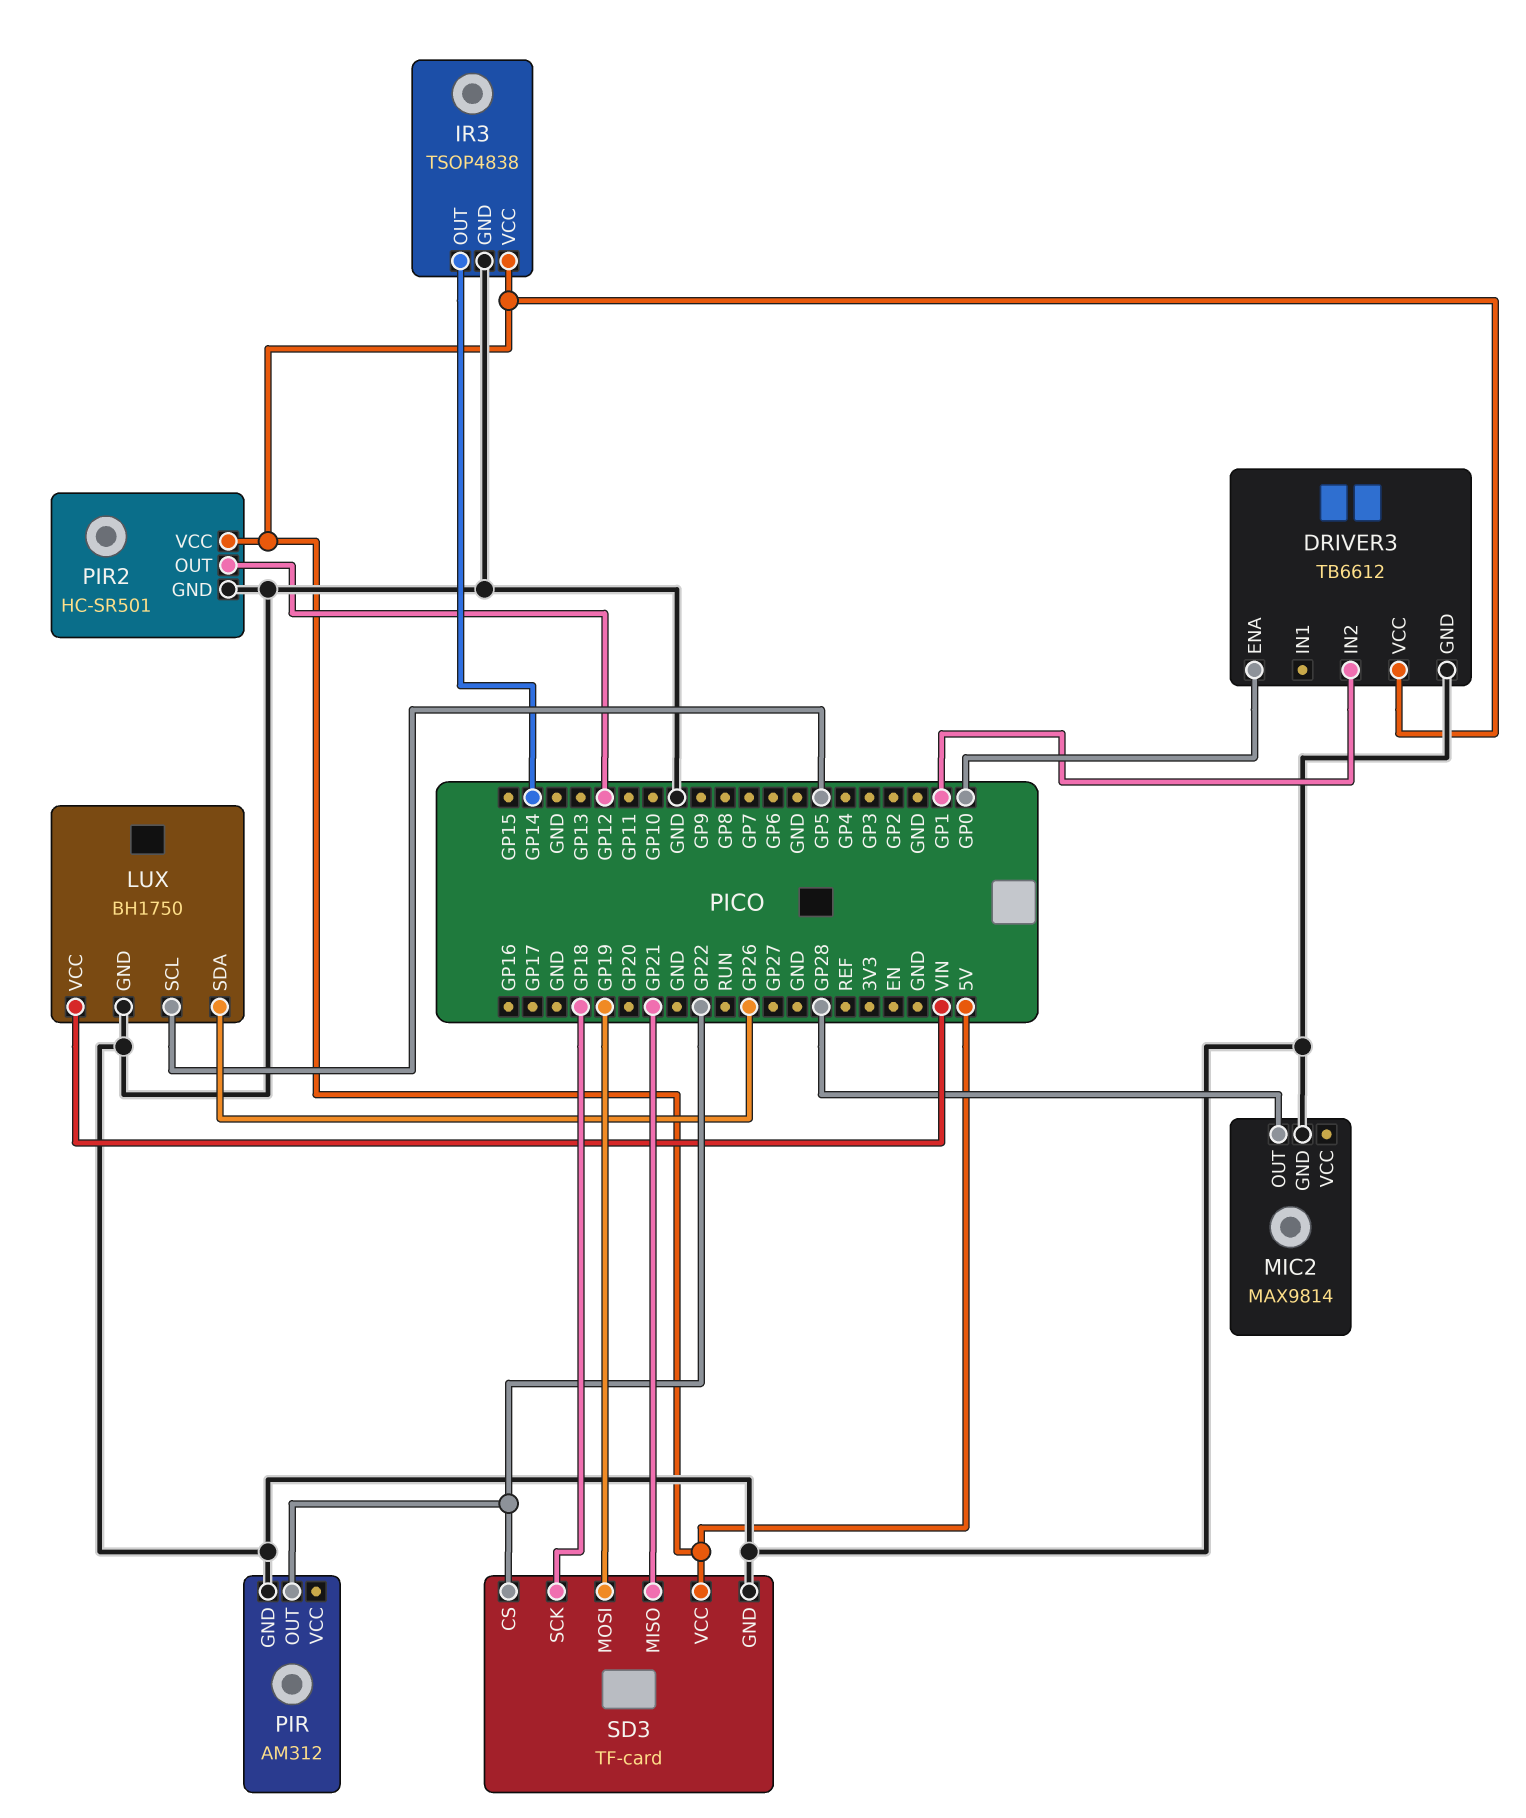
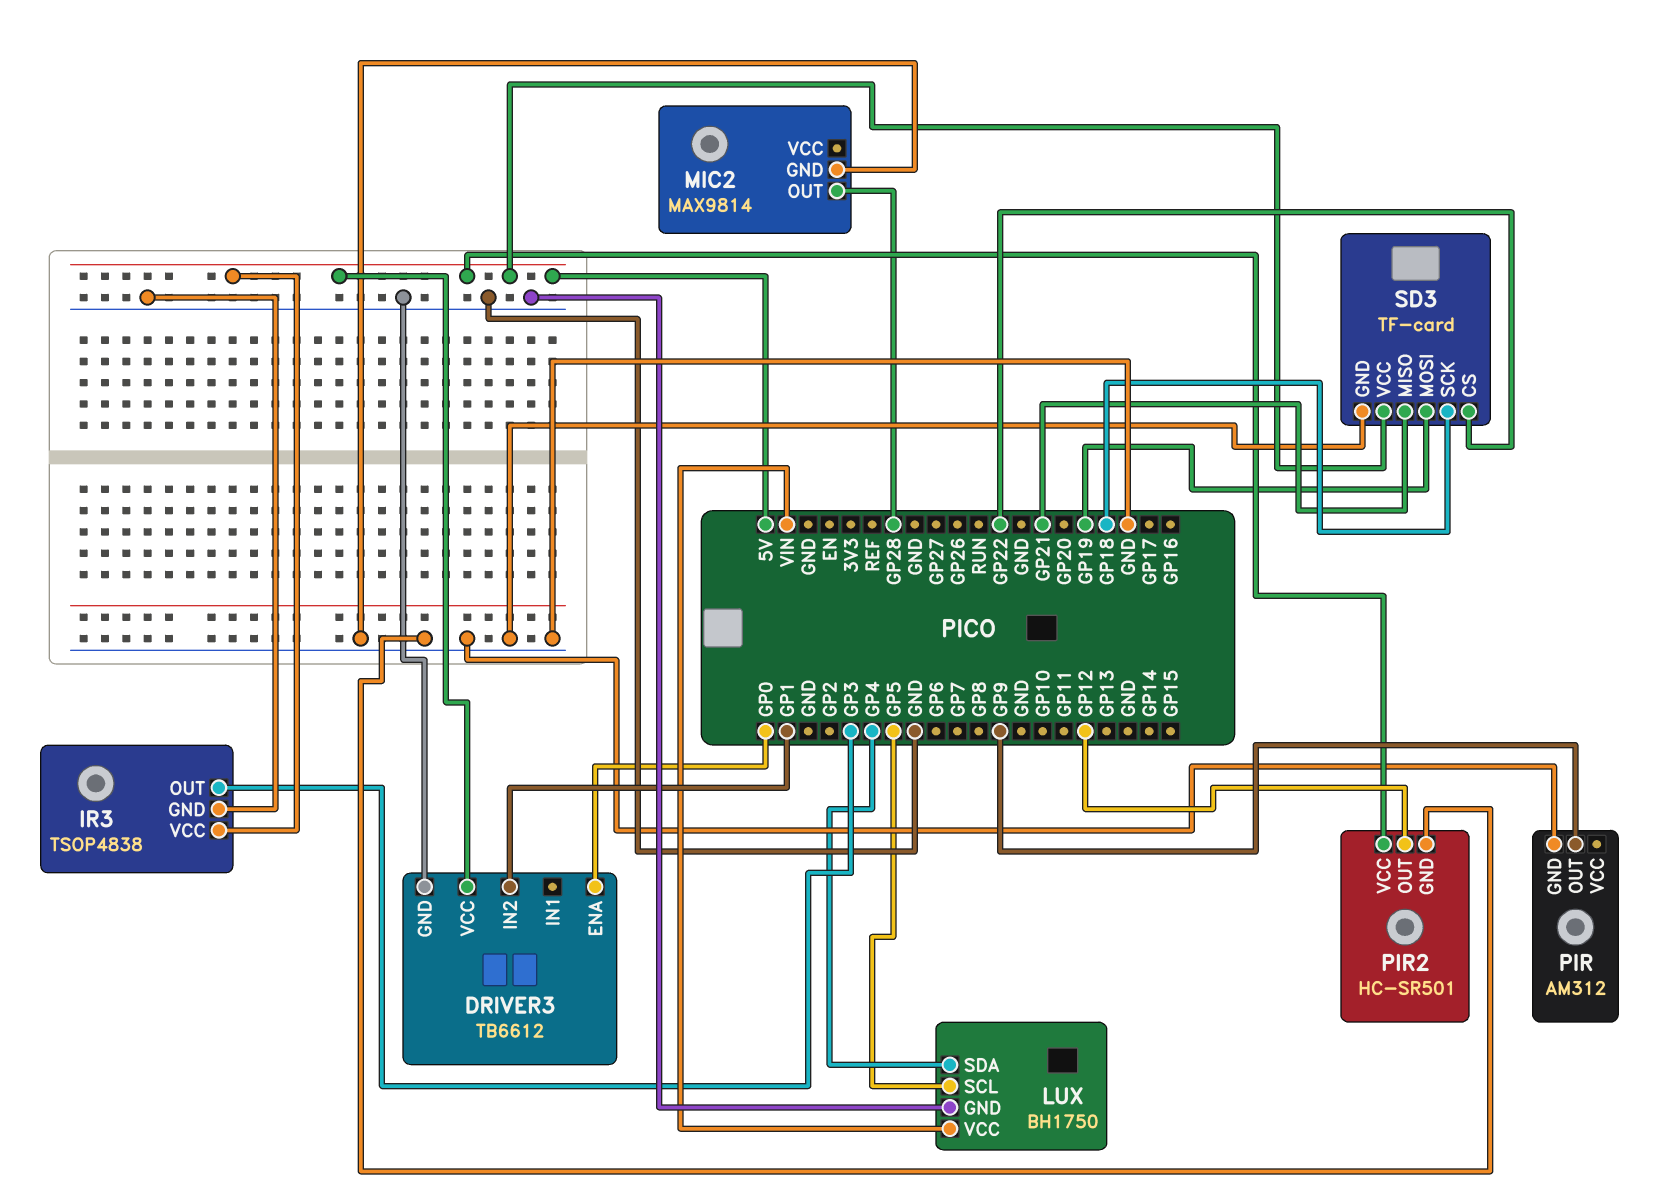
IR3 pin OUT: GP14 -> GP3
LUX pin SDA: GP26 -> GP4
PIR pin OUT: GP22 -> GP9

